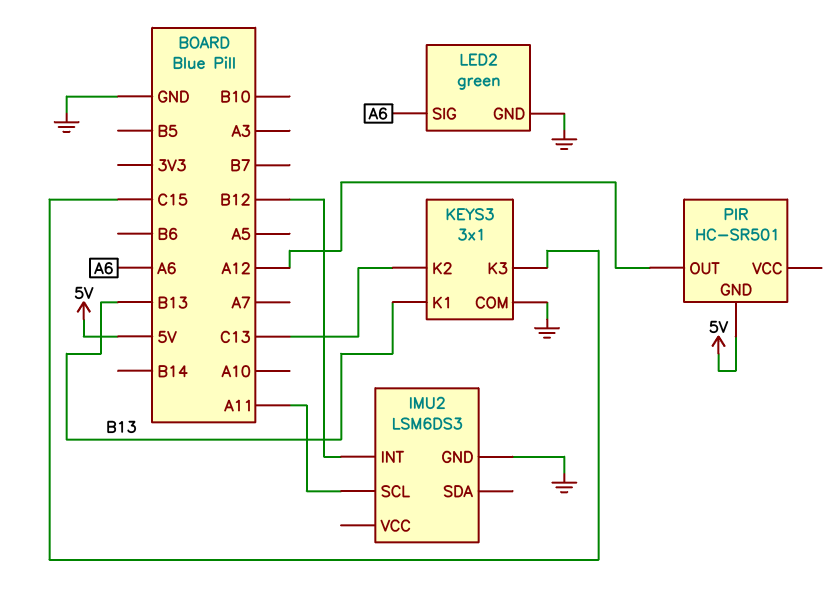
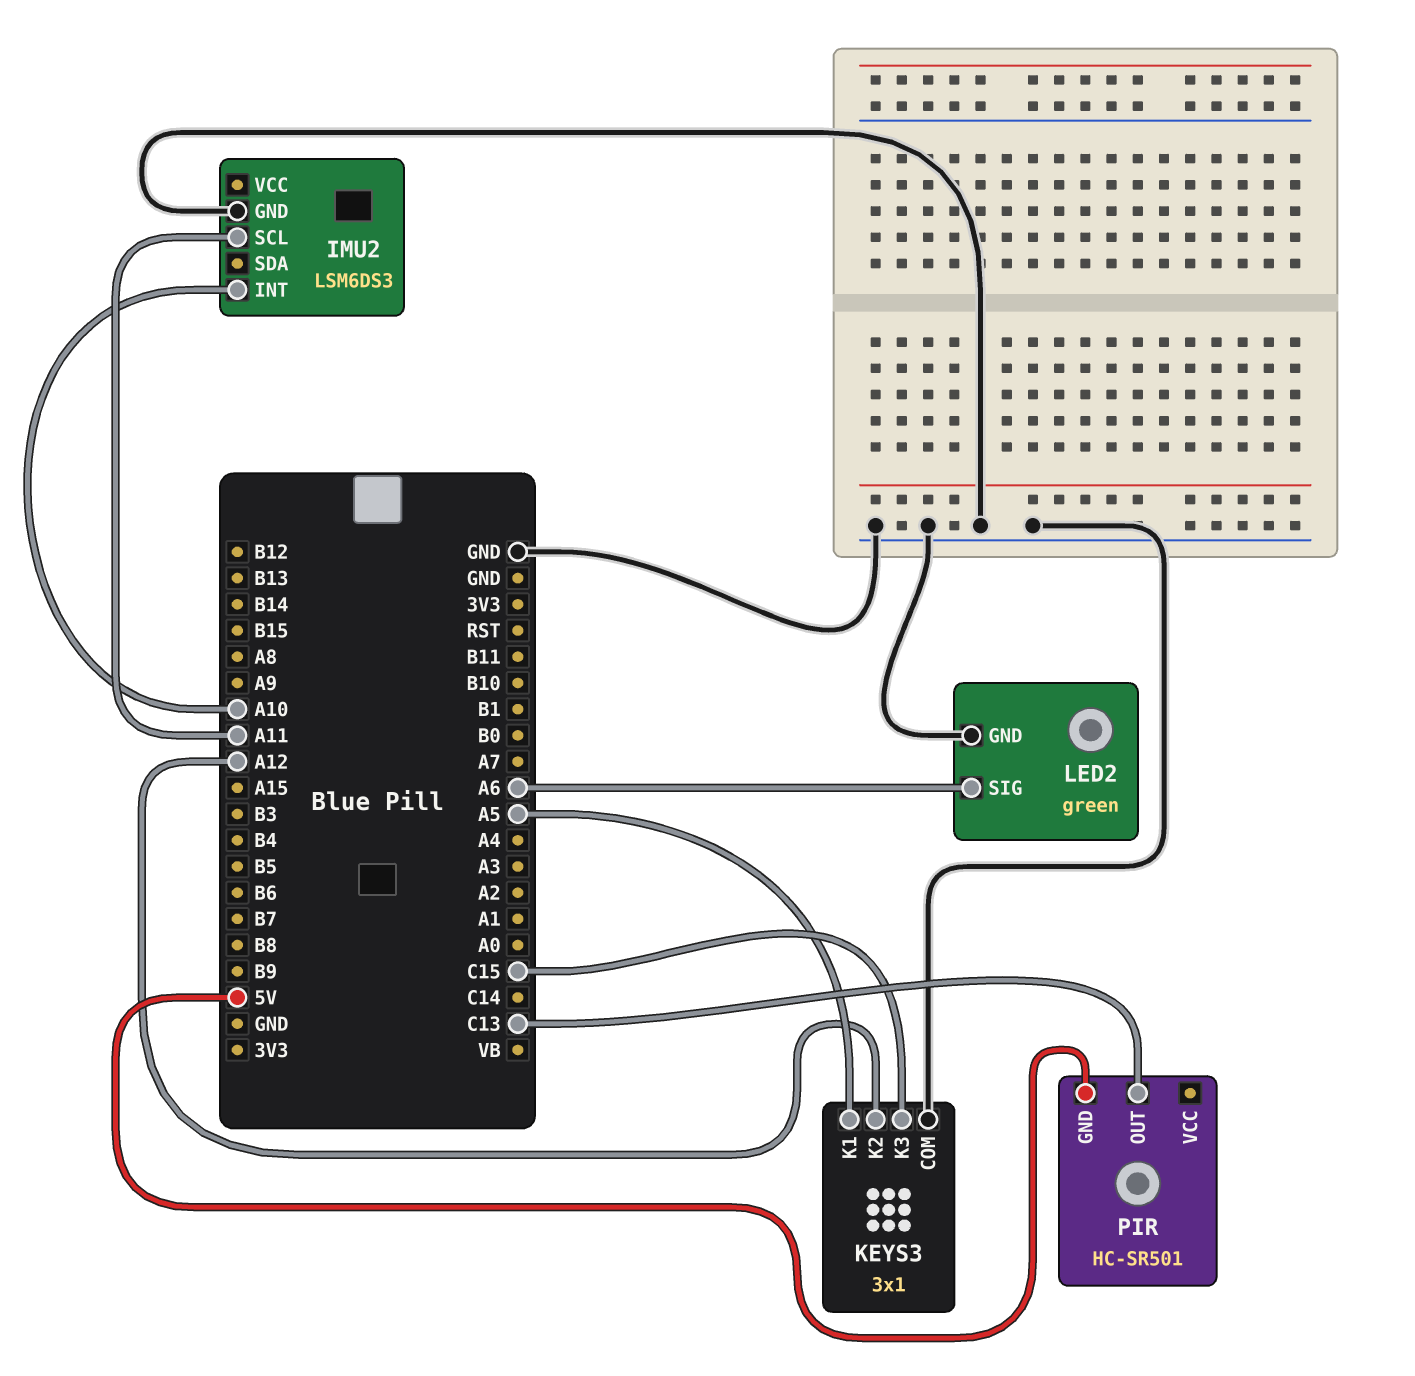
IMU2 pin INT: B12 -> A10
KEYS3 pin K1: B13 -> A5
KEYS3 pin K2: C13 -> A12
PIR pin OUT: A12 -> C13

